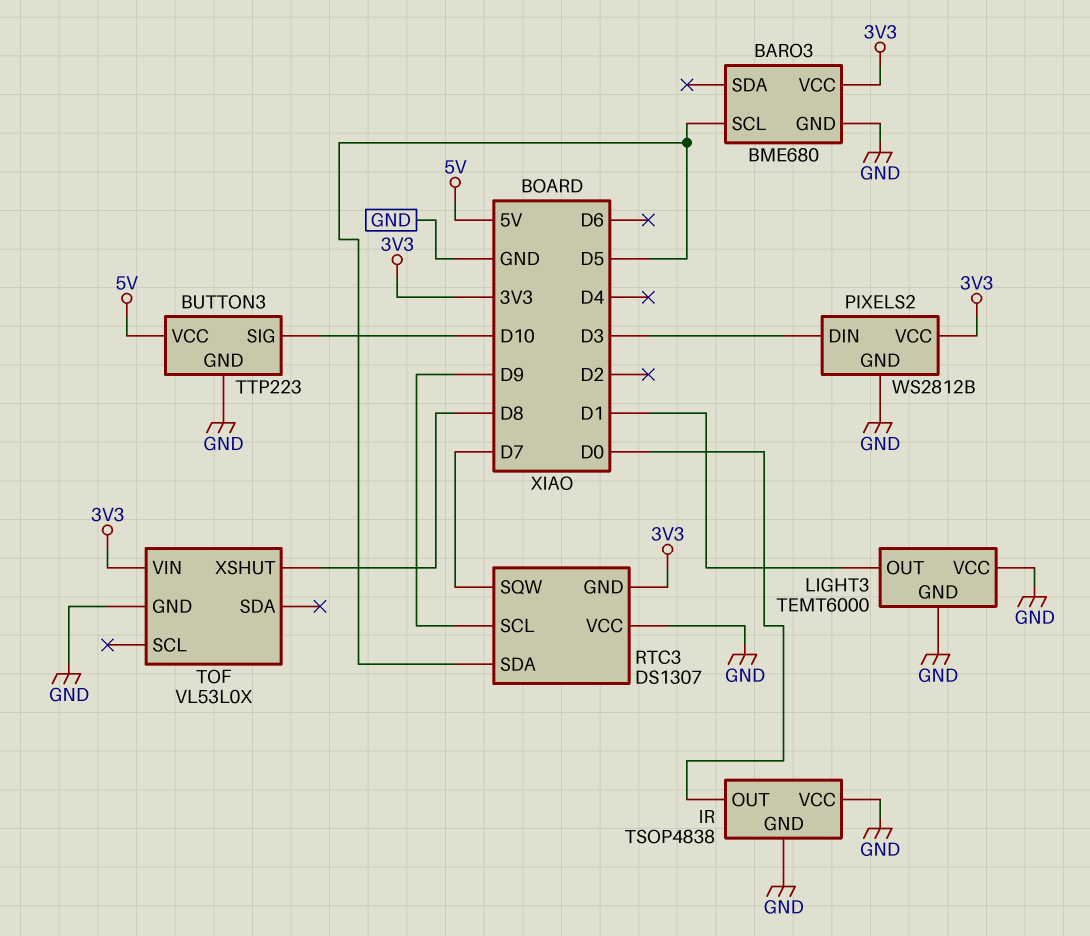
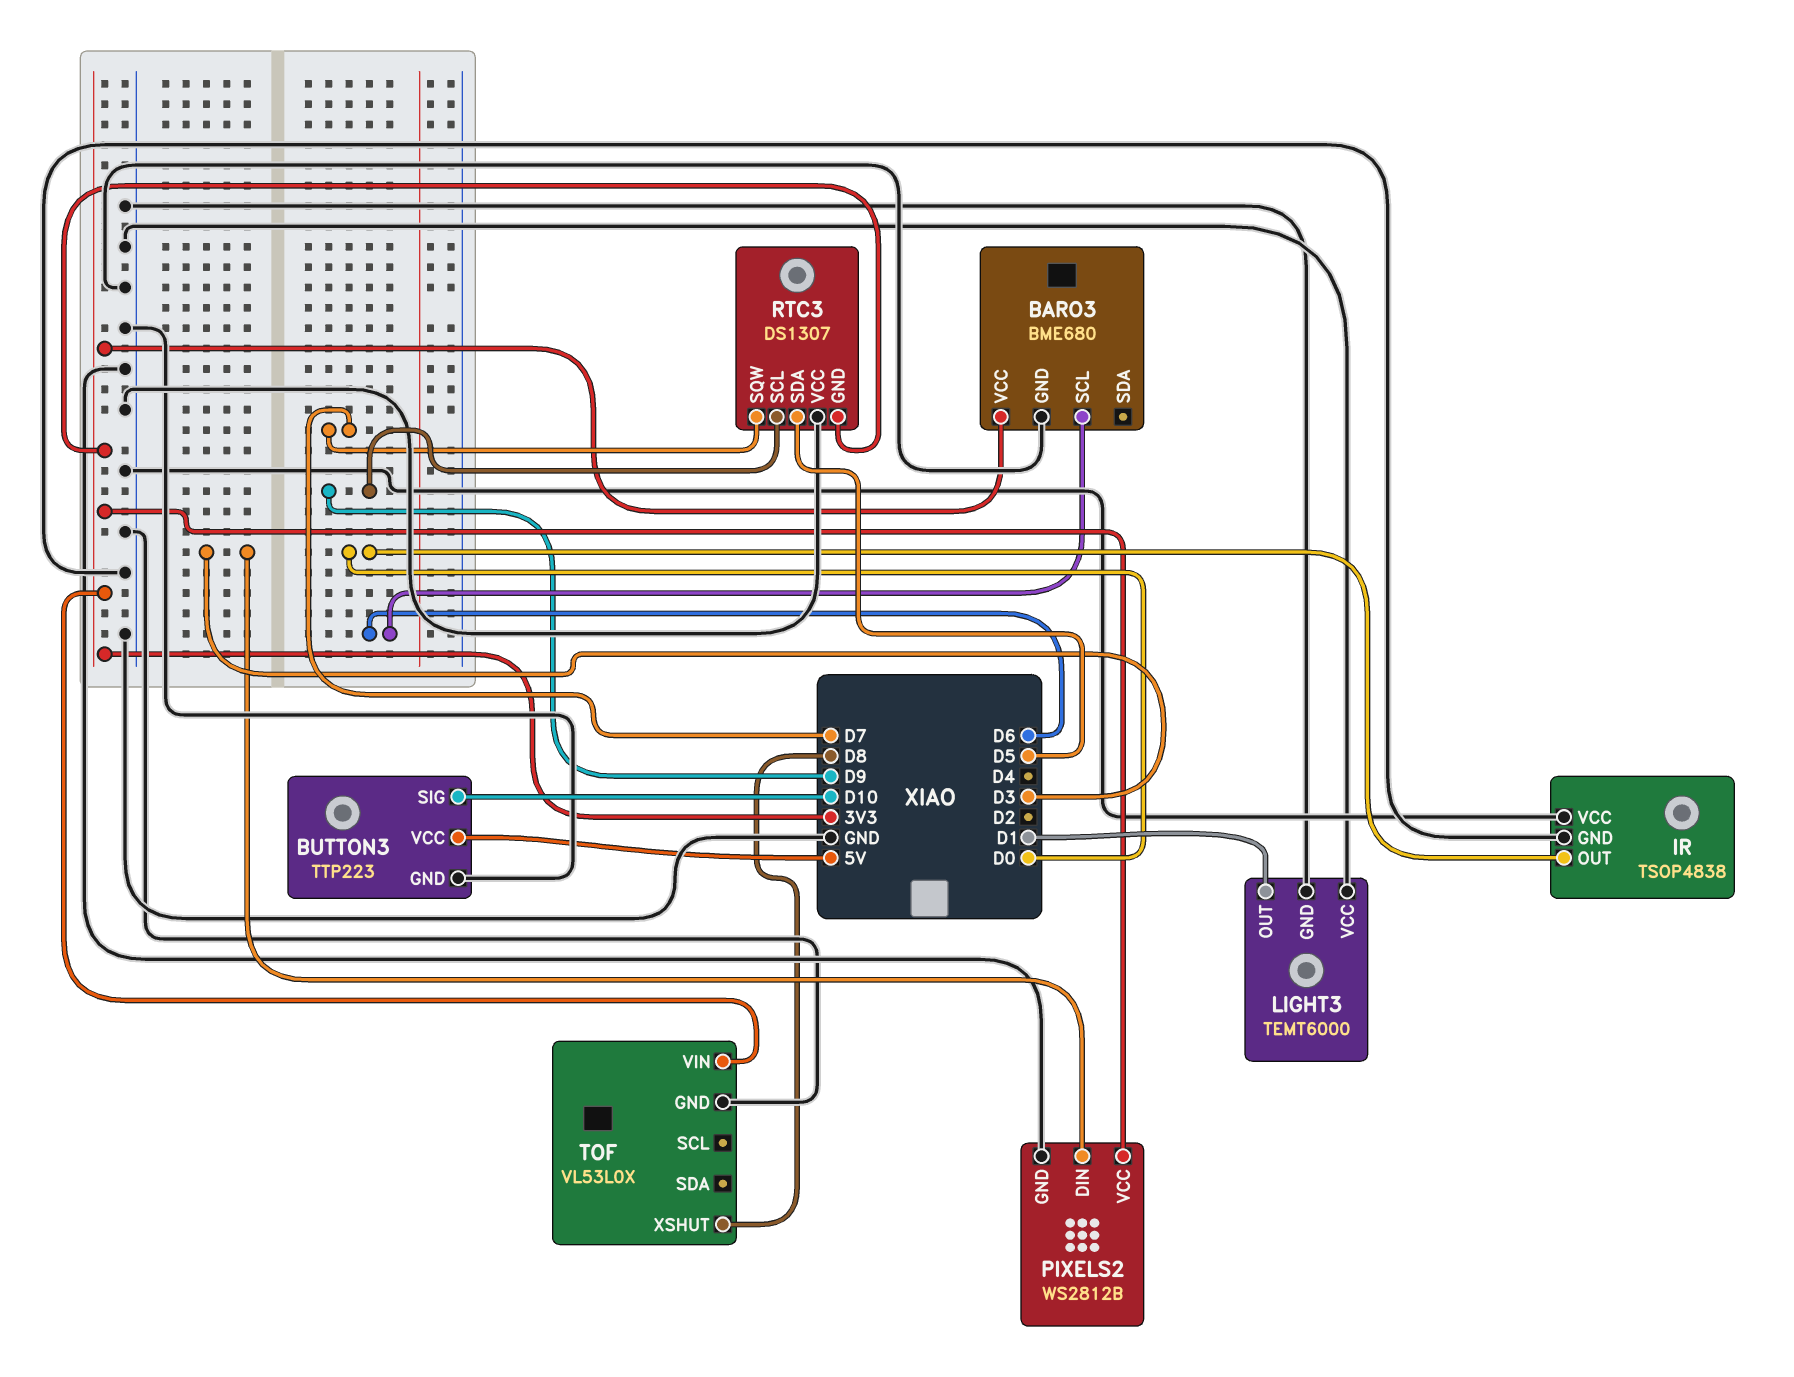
BARO3 pin SCL: D5 -> D6

